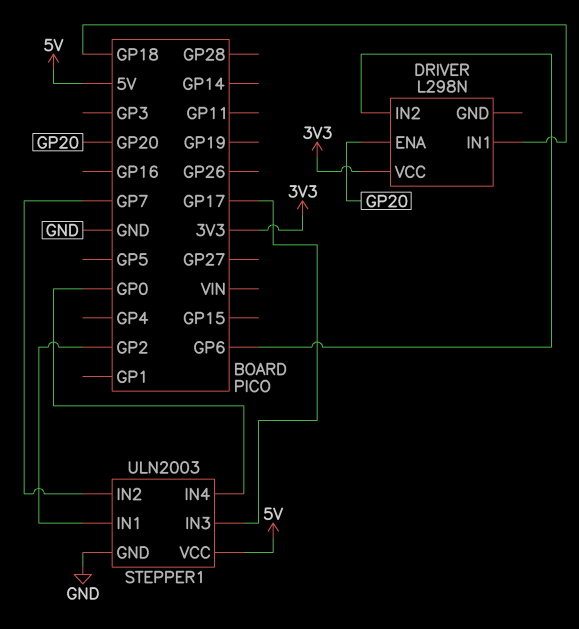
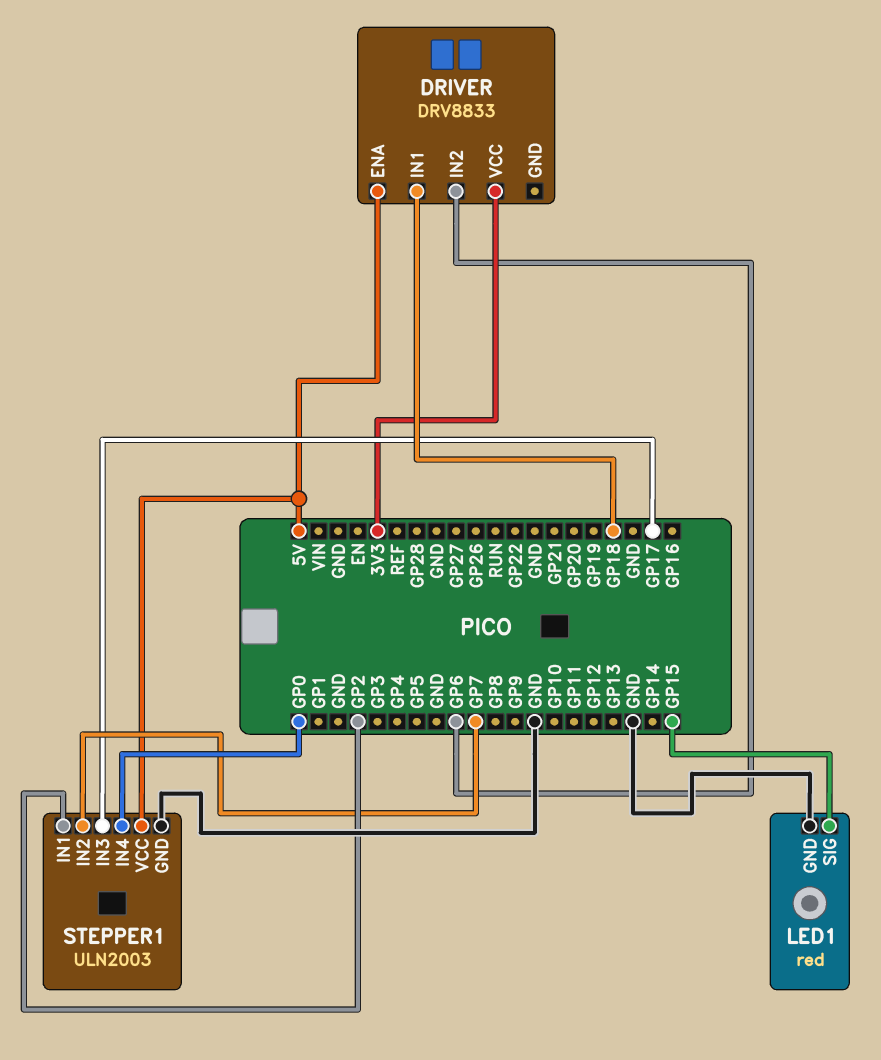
DRIVER: L298N -> DRV8833
DRIVER pin ENA: GP20 -> 5V
LED1: none -> red
LED1 pin GND: none -> GND
LED1 pin SIG: none -> GP15

